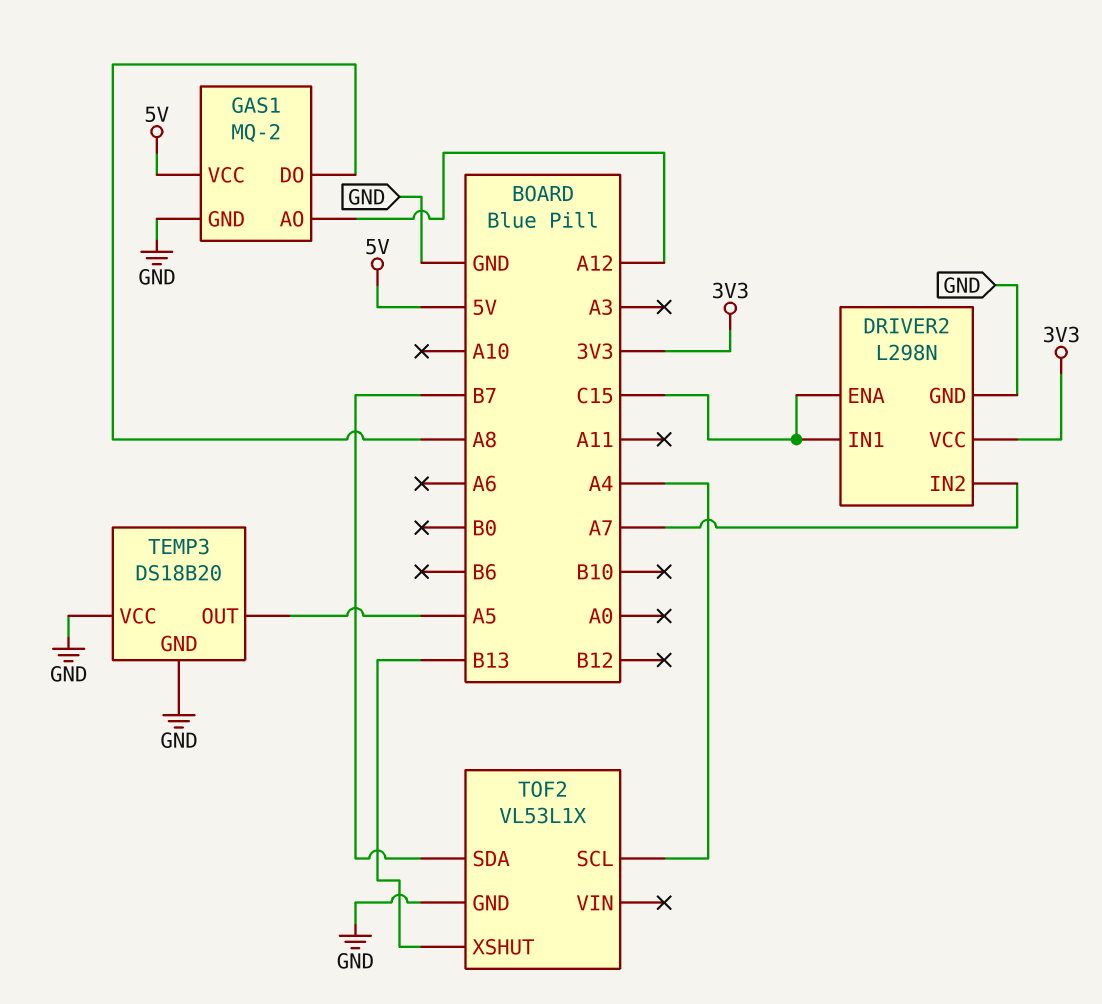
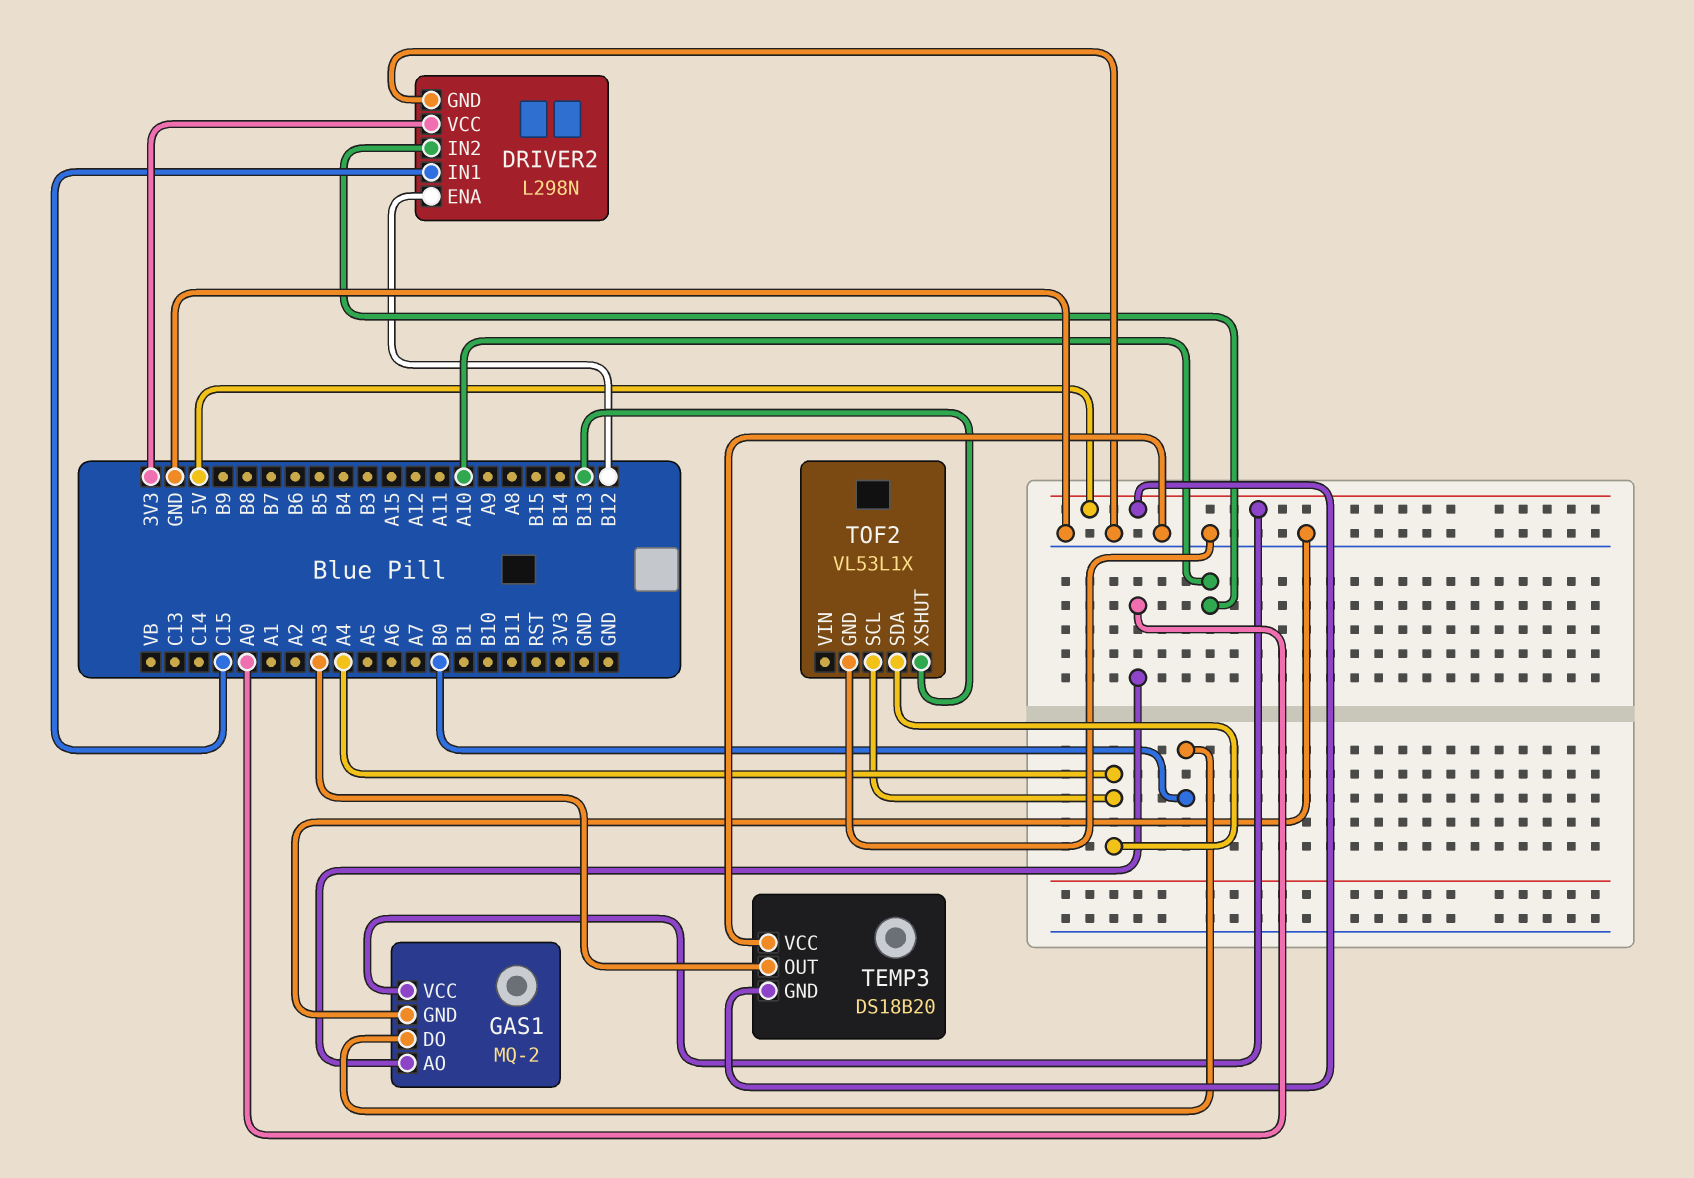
DRIVER2 pin ENA: C15 -> B12
DRIVER2 pin IN2: A7 -> A10
GAS1 pin AO: A12 -> A0
GAS1 pin DO: A8 -> B0
TEMP3 pin GND: GND -> 5V
TEMP3 pin OUT: A5 -> A3
TOF2 pin SDA: B7 -> A4

